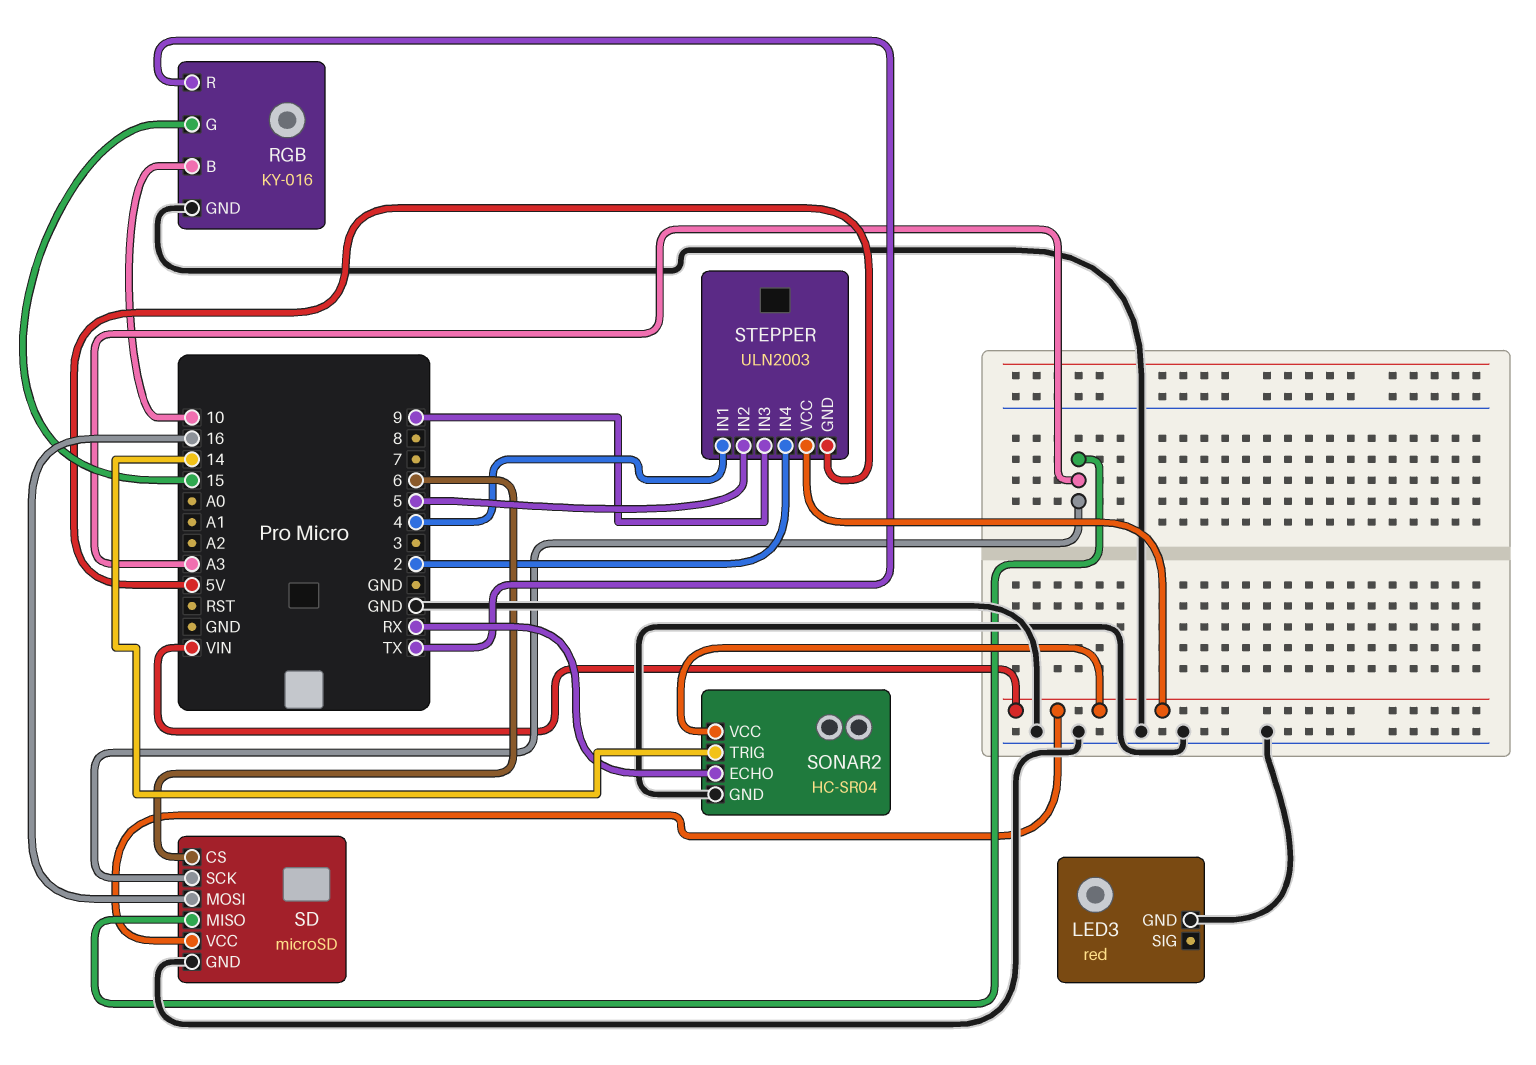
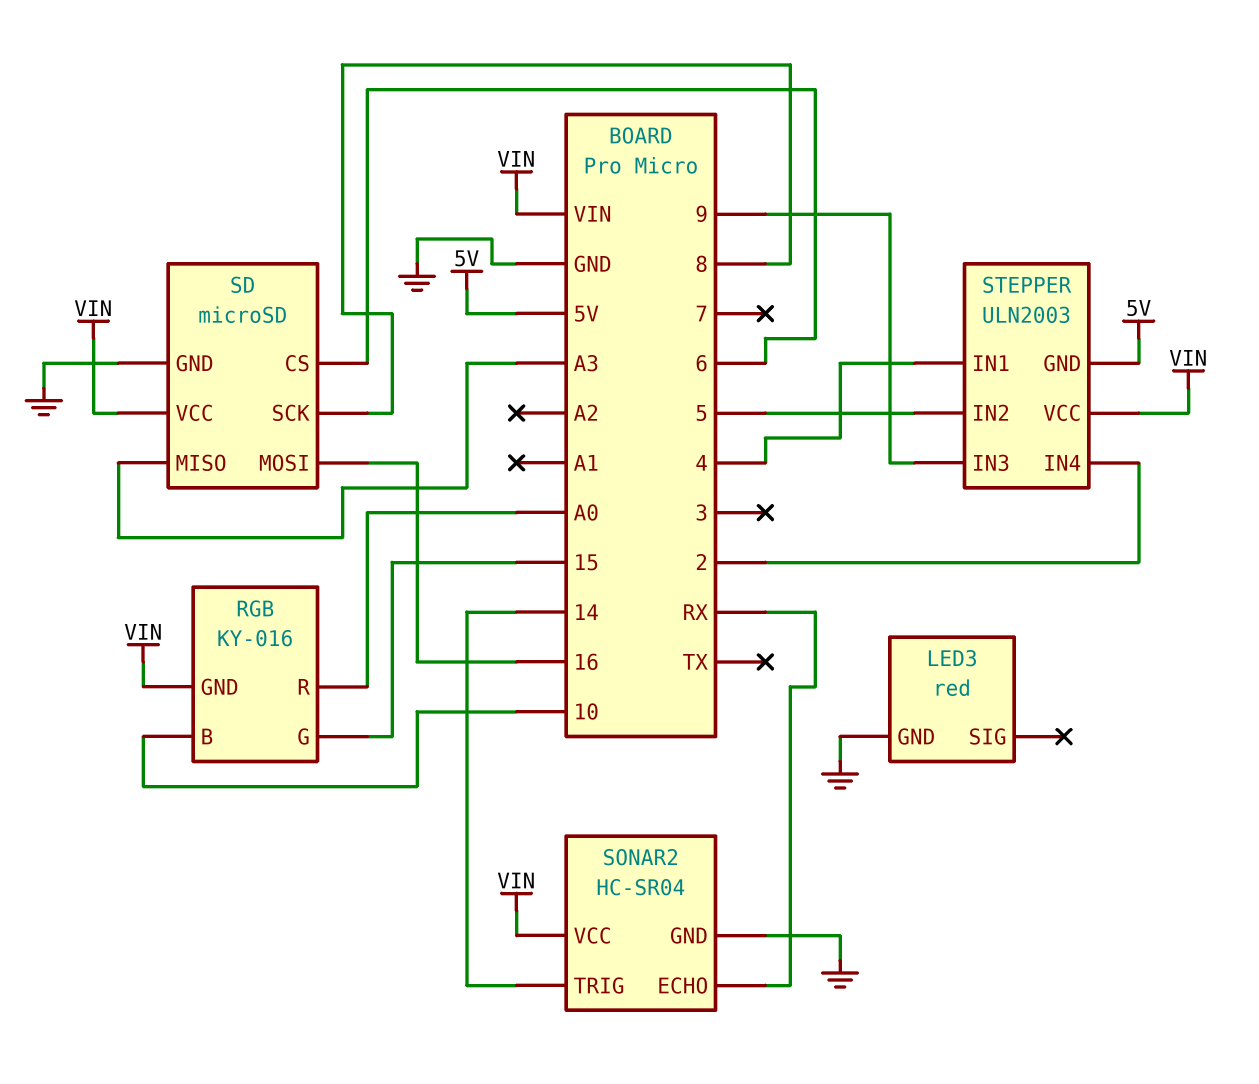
RGB pin GND: GND -> VIN
RGB pin R: TX -> A0
SD pin SCK: A3 -> 8

